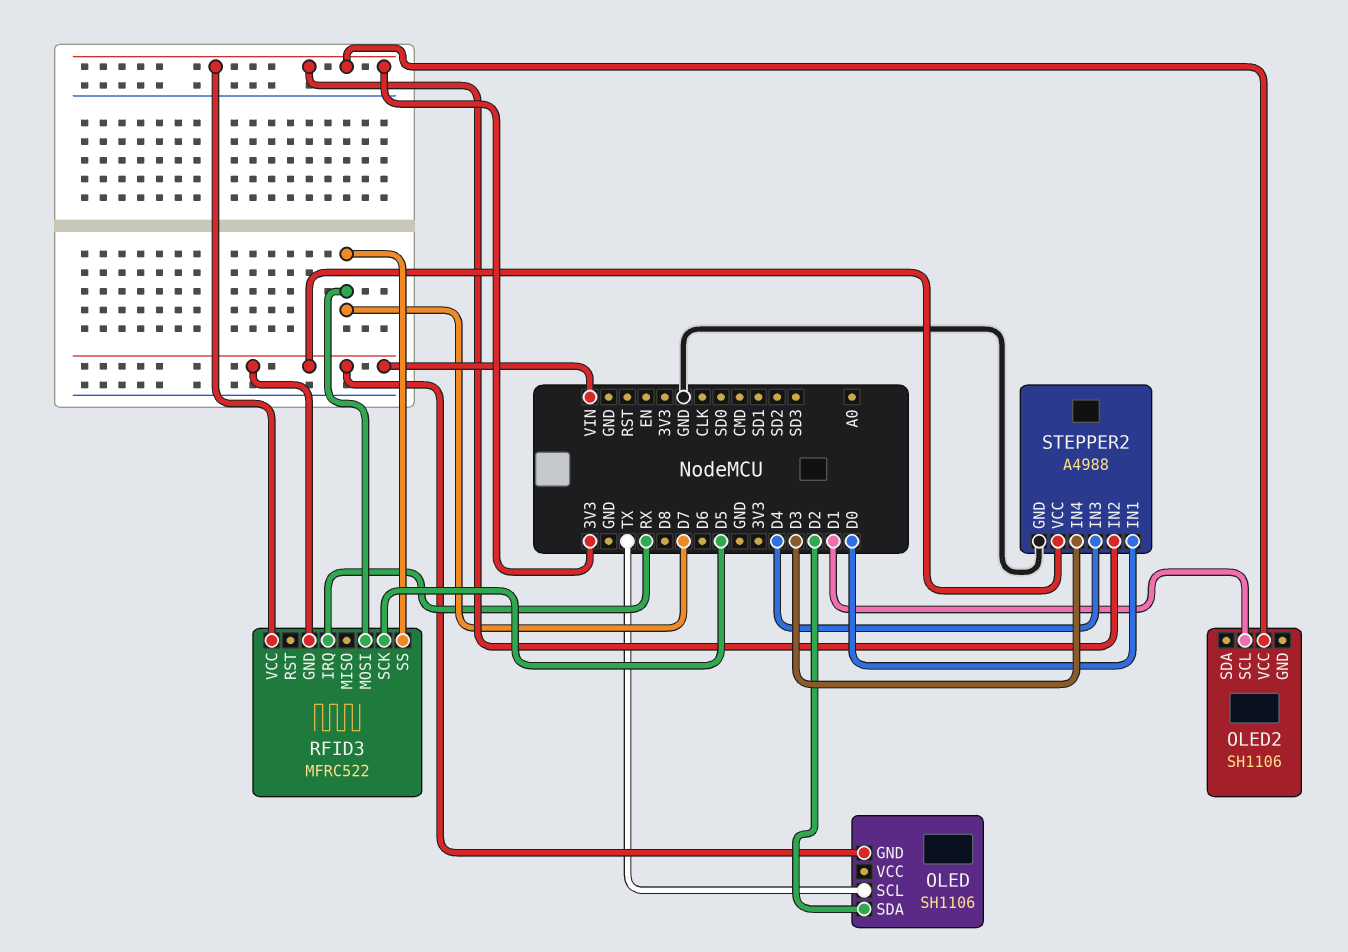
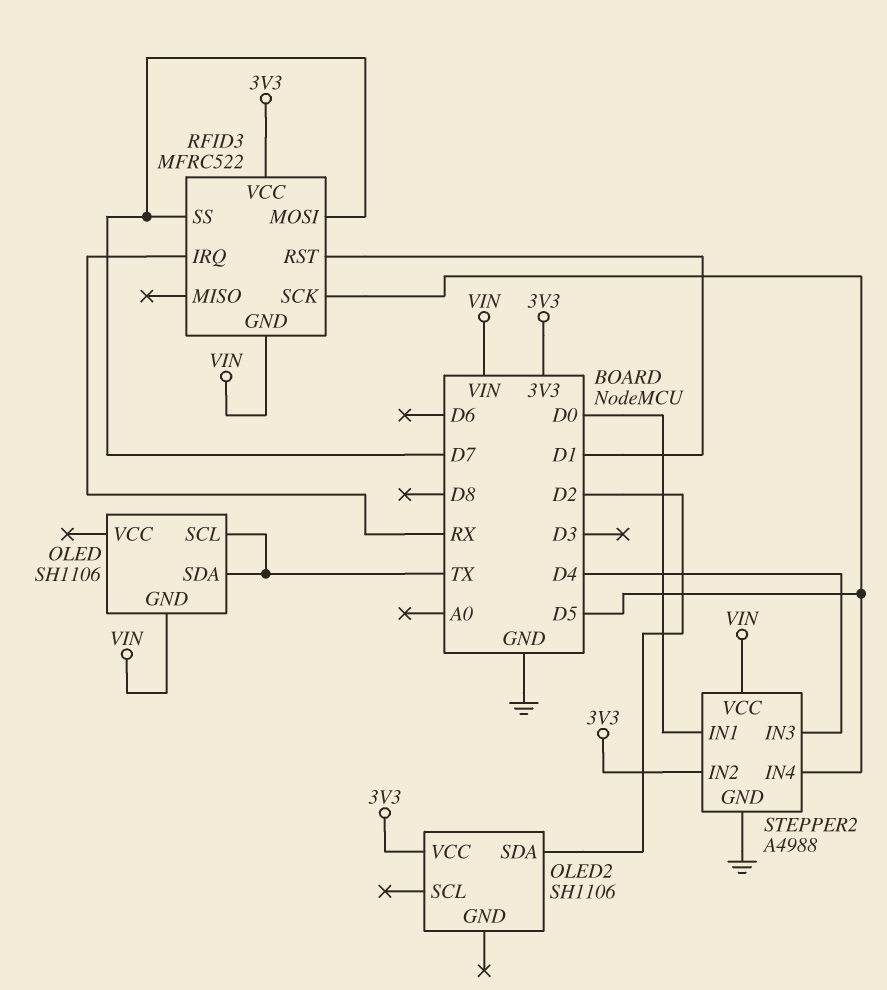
OLED pin SDA: D2 -> TX
OLED2 pin SCL: D1 -> none
OLED2 pin SDA: none -> D2
RFID3 pin RST: none -> D1
STEPPER2 pin IN4: D3 -> D5

